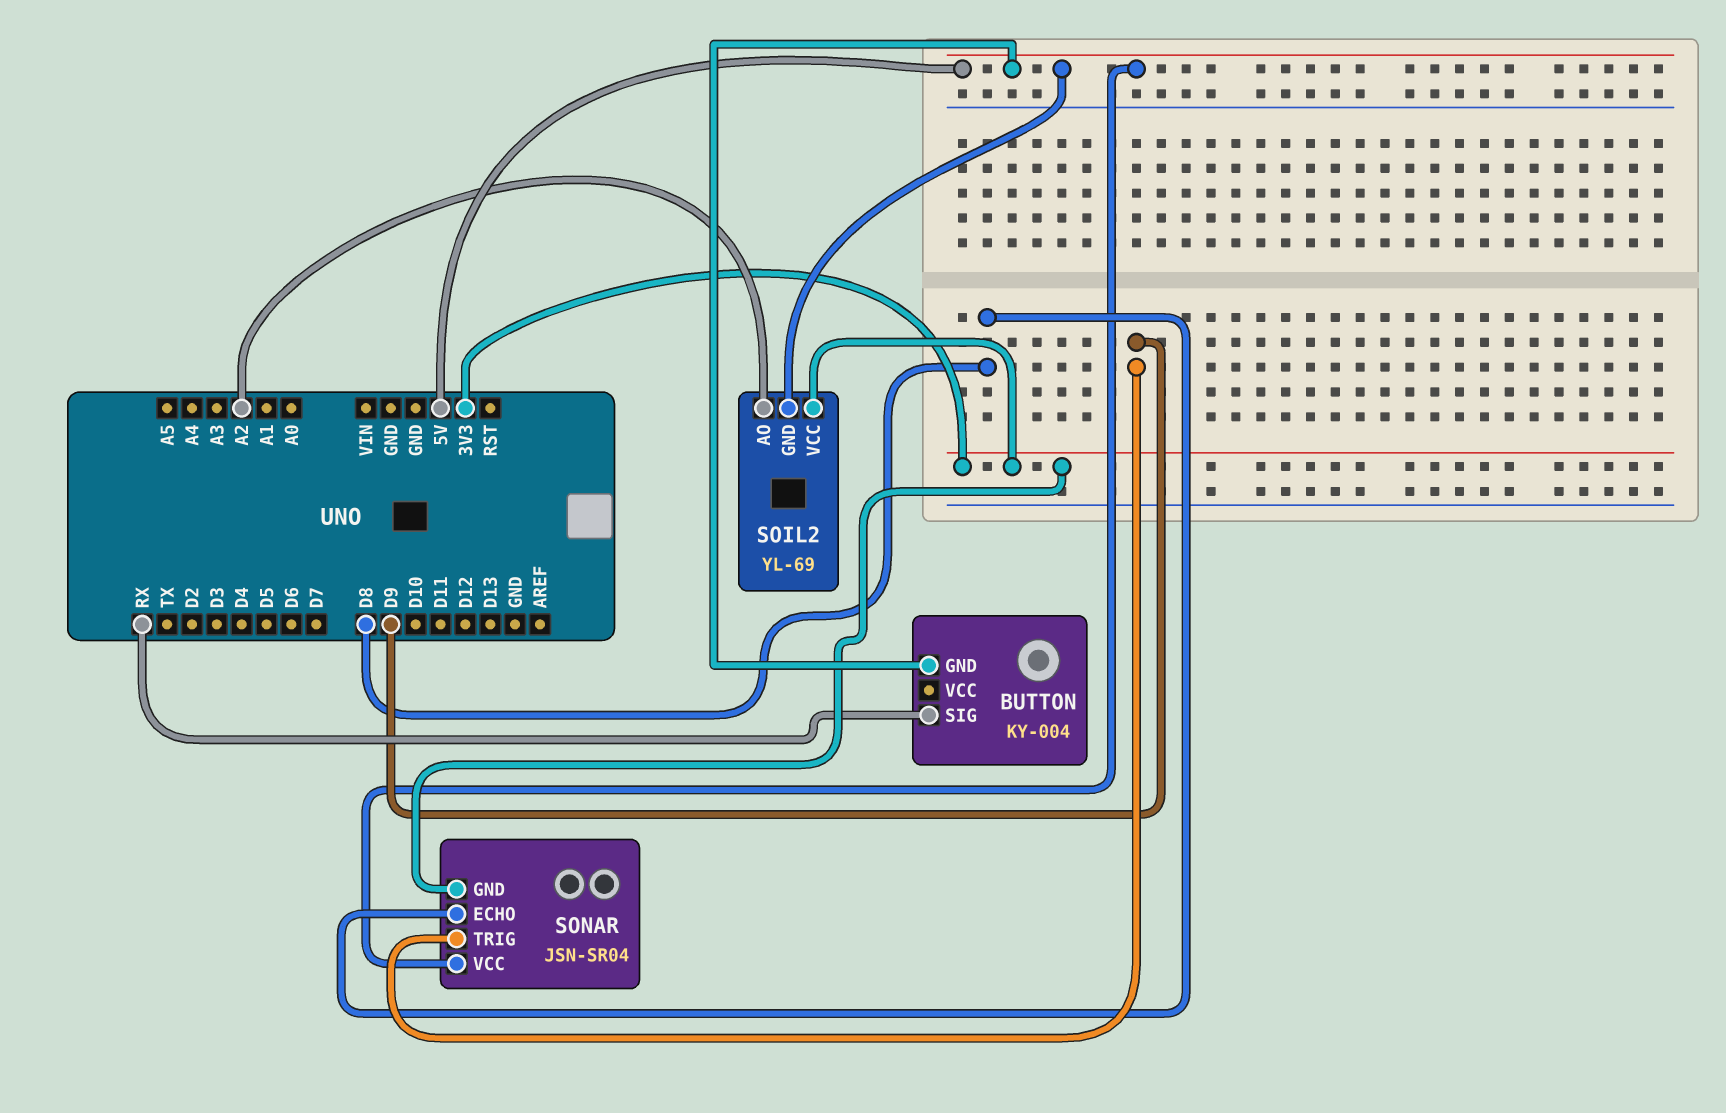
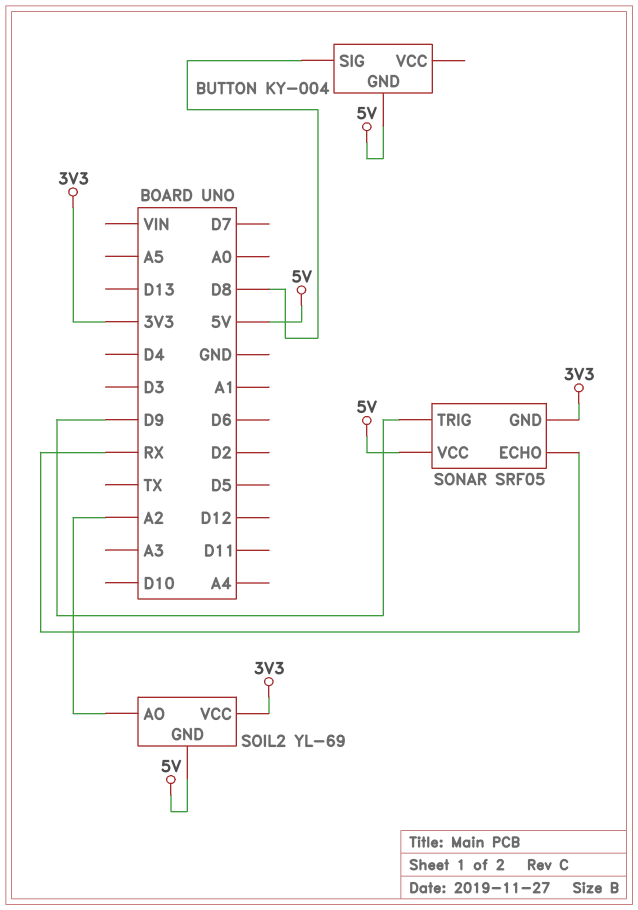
BUTTON pin SIG: RX -> D8
SONAR: JSN-SR04 -> SRF05
SONAR pin ECHO: D8 -> RX

